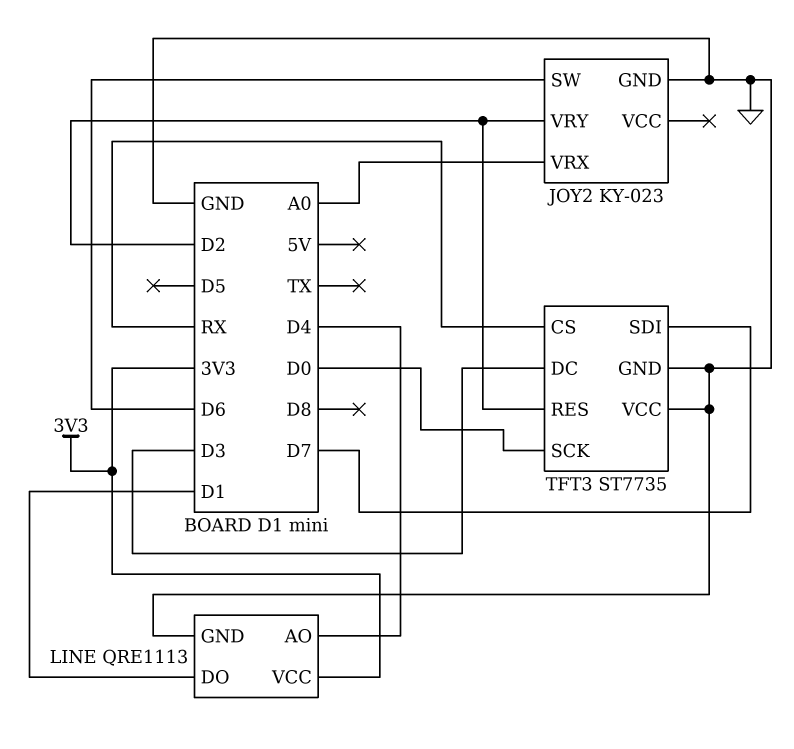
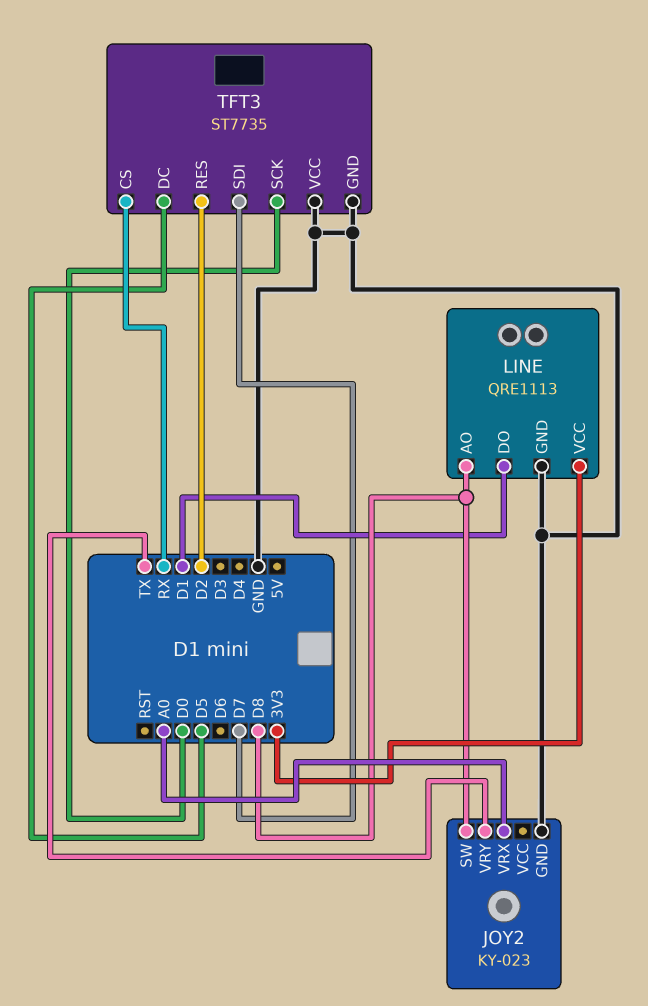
JOY2 pin SW: D6 -> D8
JOY2 pin VRY: D2 -> TX
LINE pin AO: D4 -> D8
TFT3 pin DC: D3 -> D5

